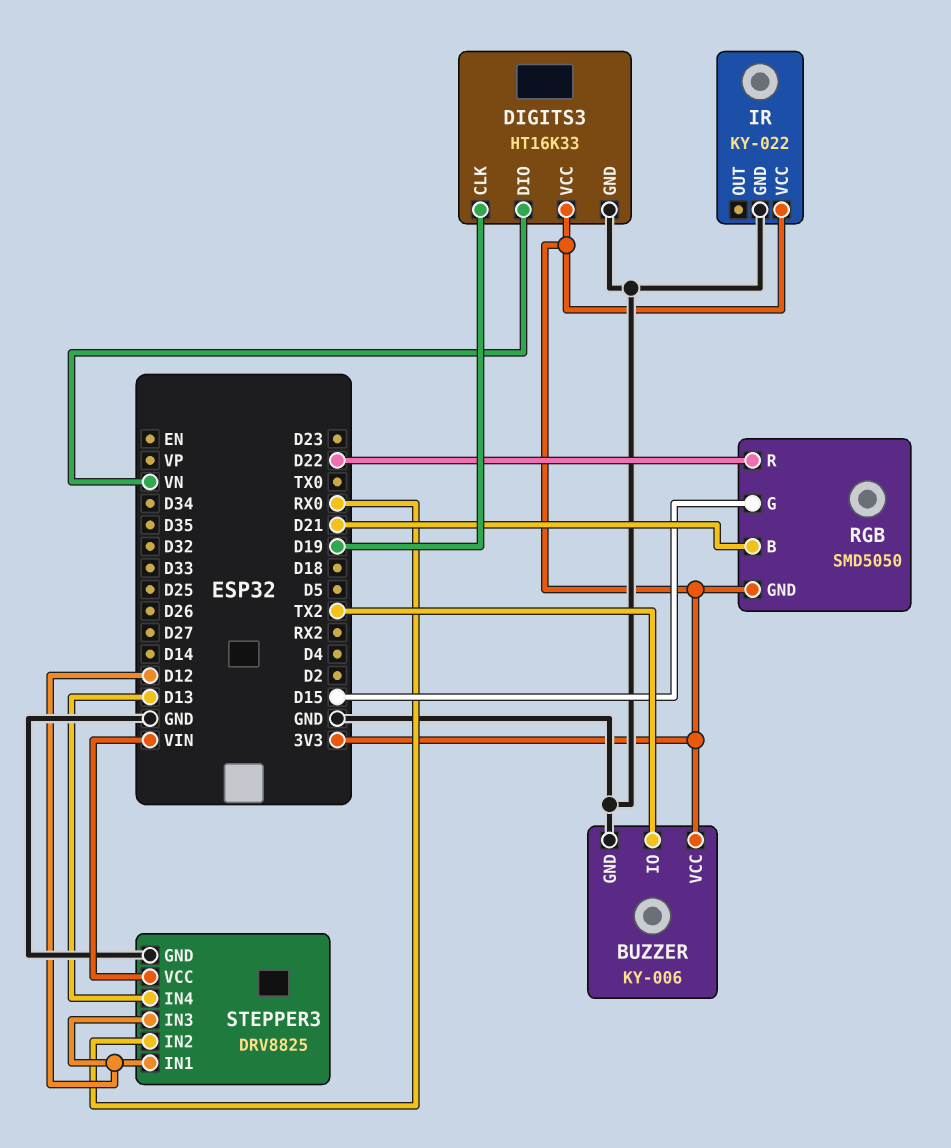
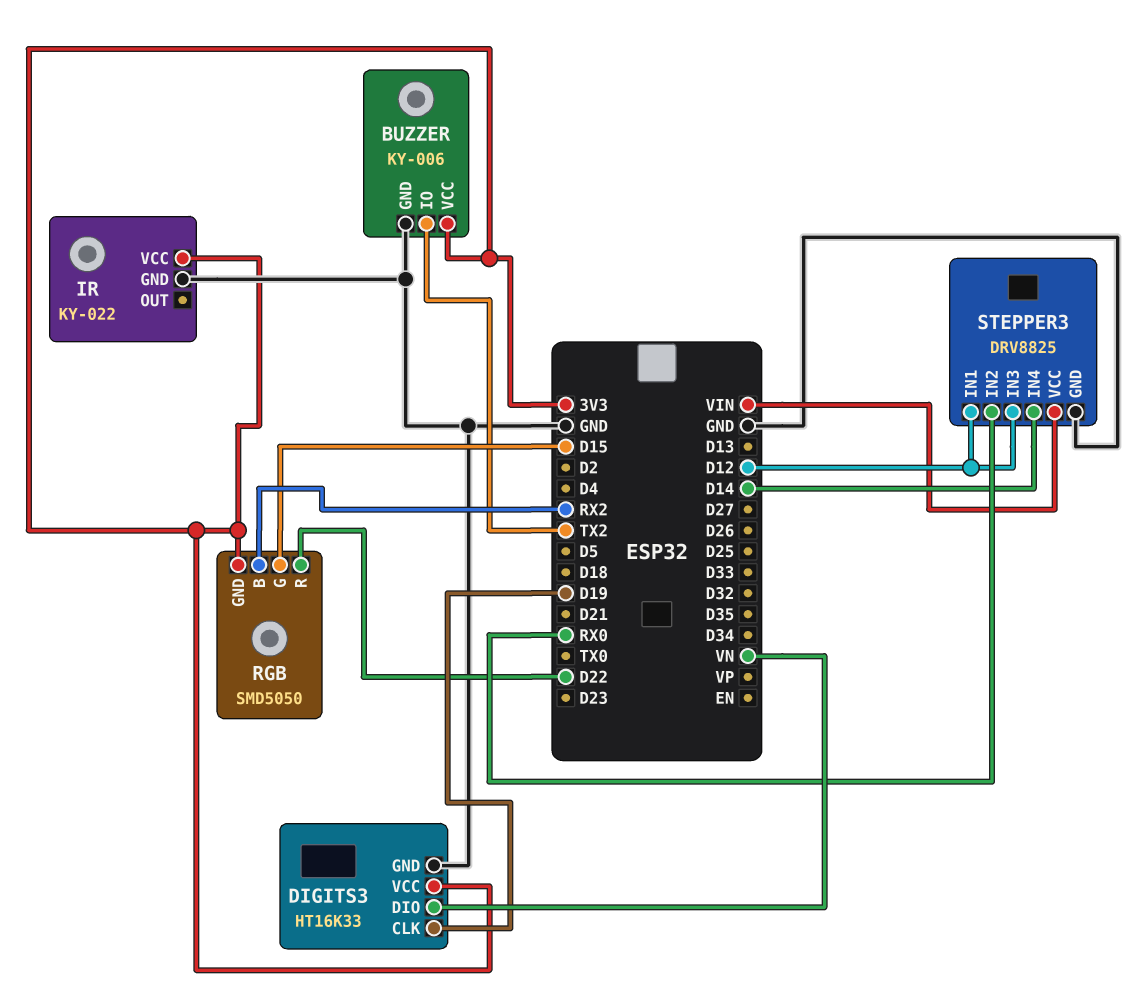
RGB pin B: D21 -> RX2
STEPPER3 pin IN4: D13 -> D14

